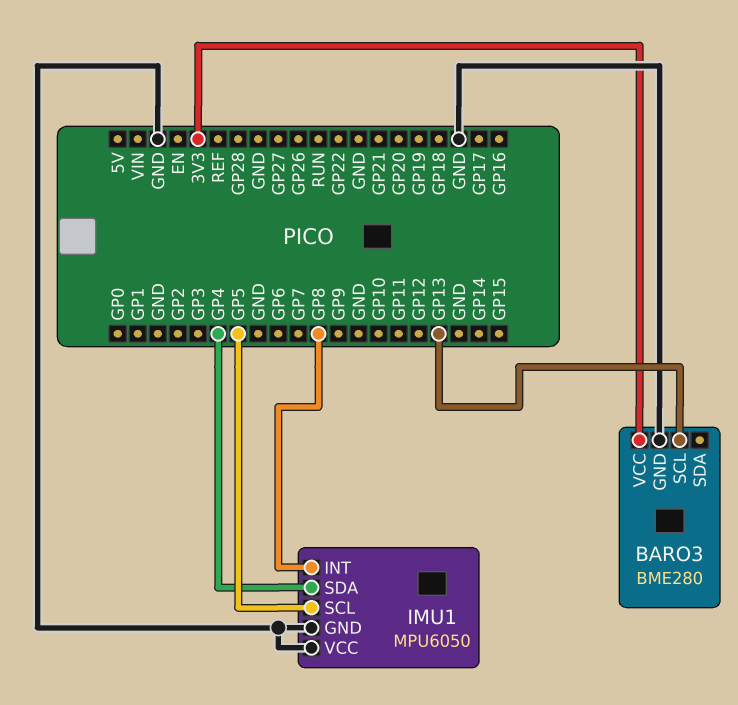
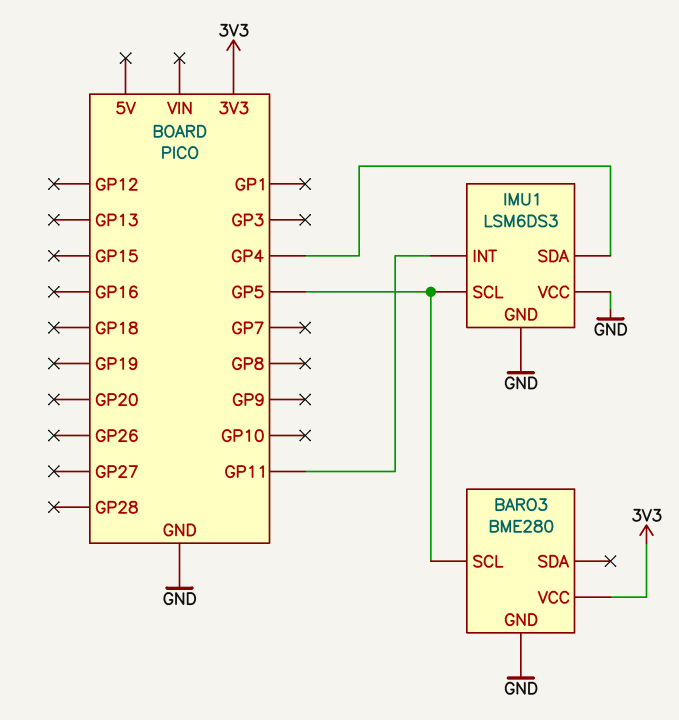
BARO3 pin SCL: GP13 -> GP5
IMU1: MPU6050 -> LSM6DS3
IMU1 pin INT: GP8 -> GP11

